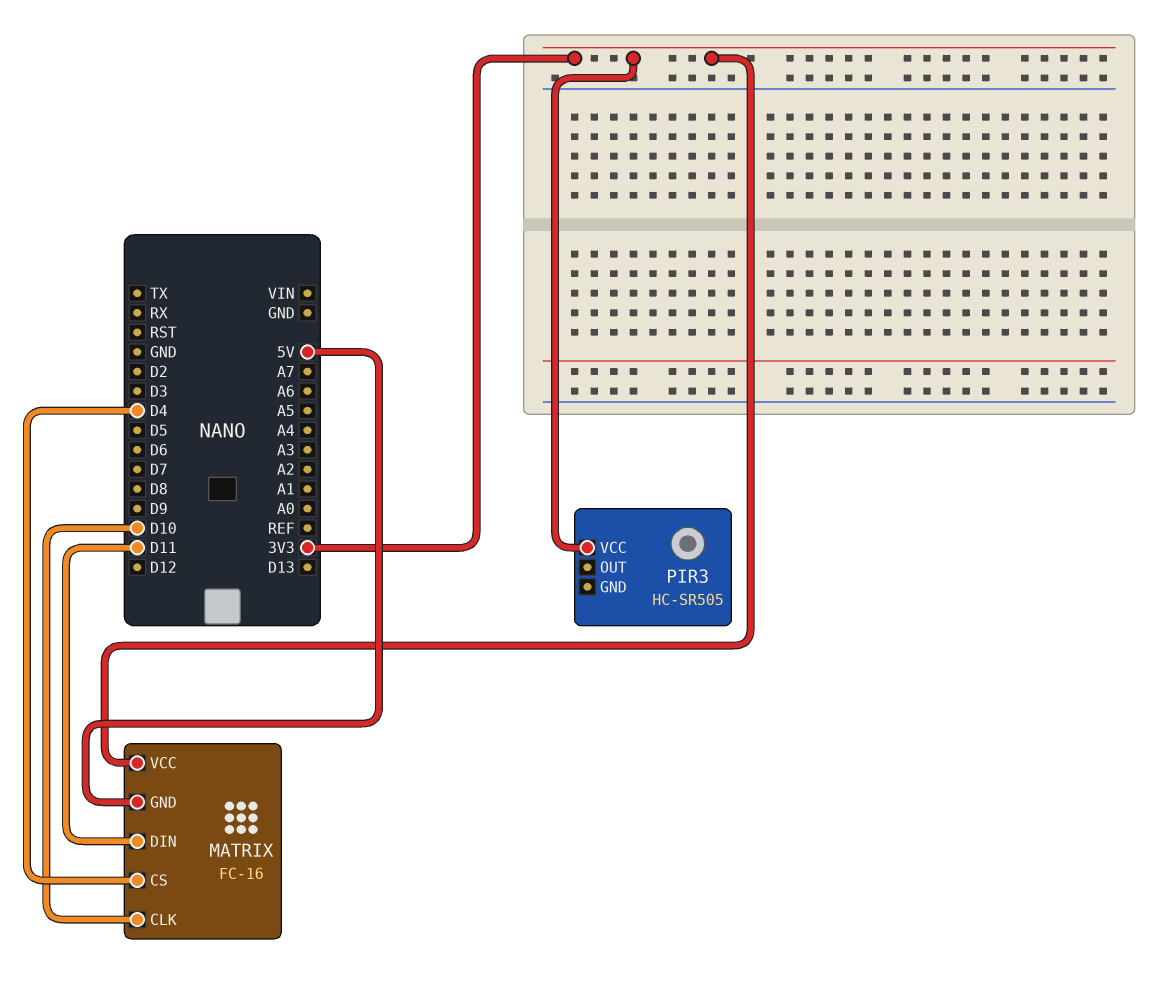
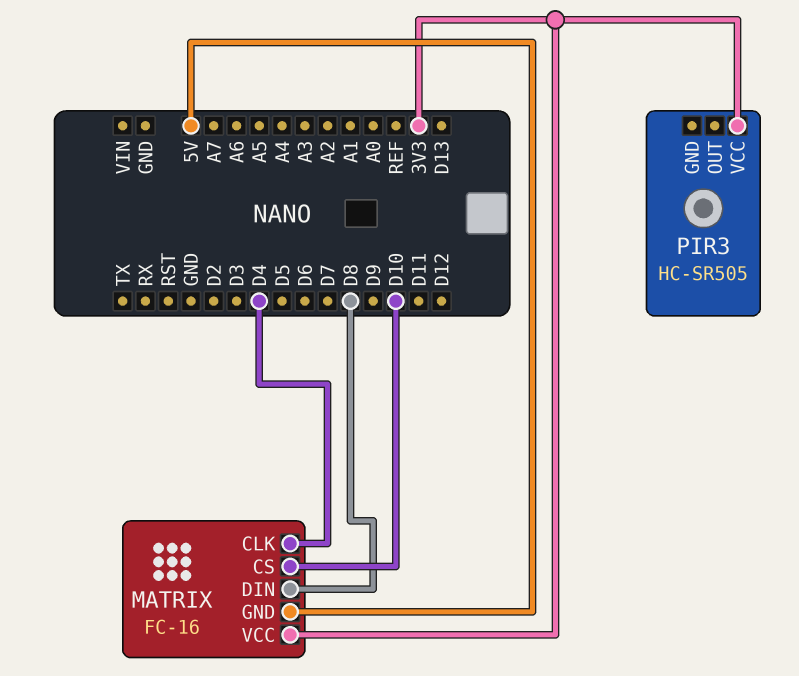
MATRIX pin CLK: D10 -> D4
MATRIX pin CS: D4 -> D10
MATRIX pin DIN: D11 -> D8

